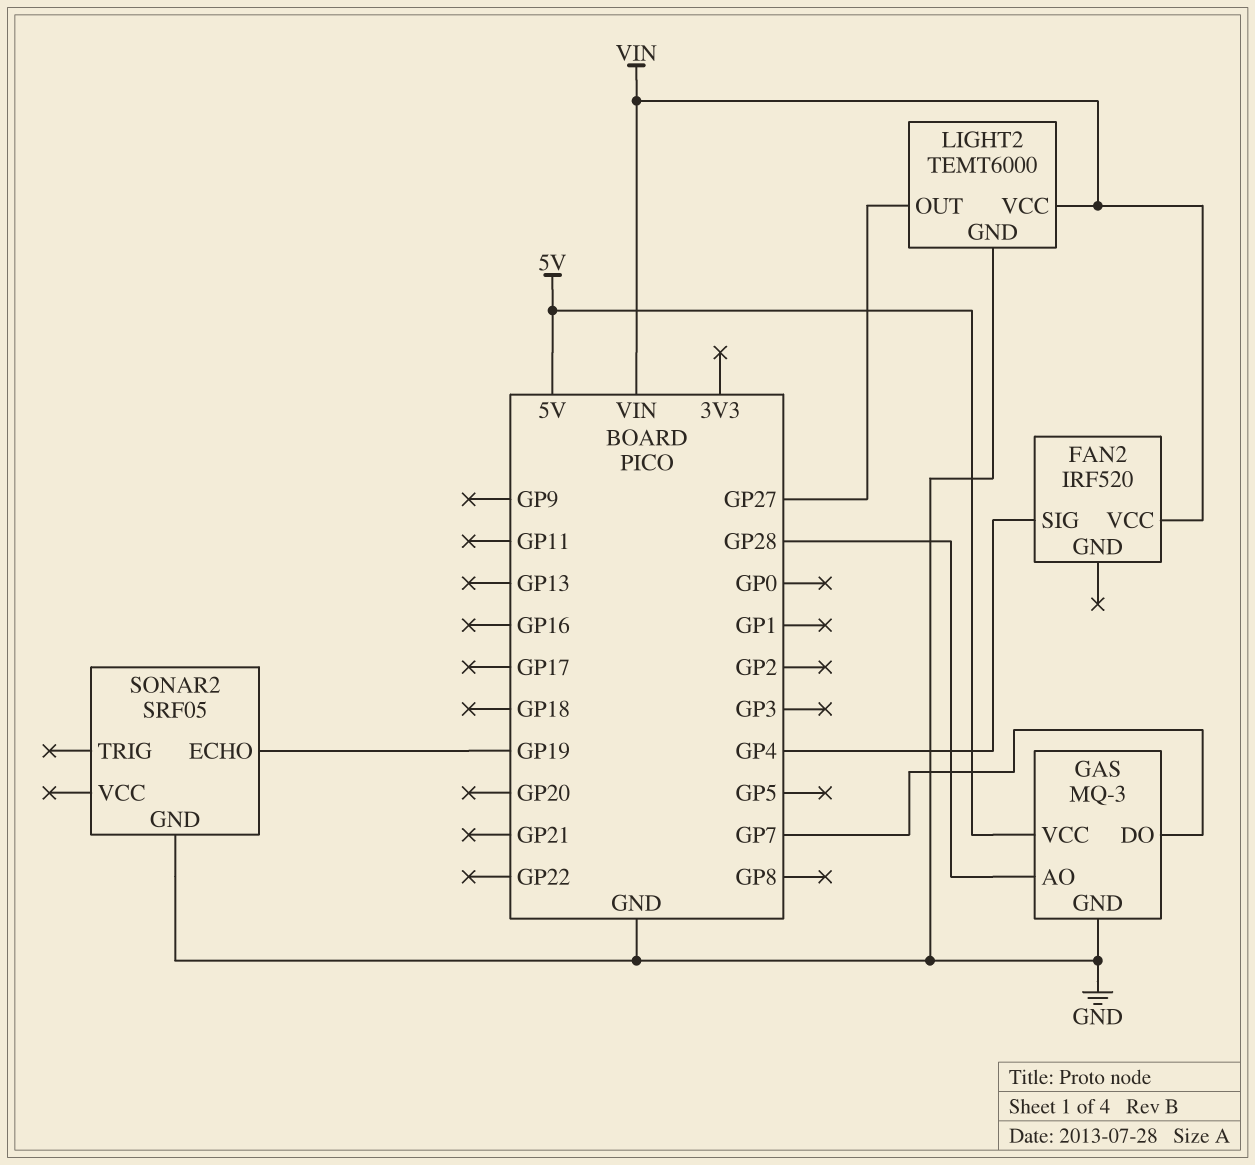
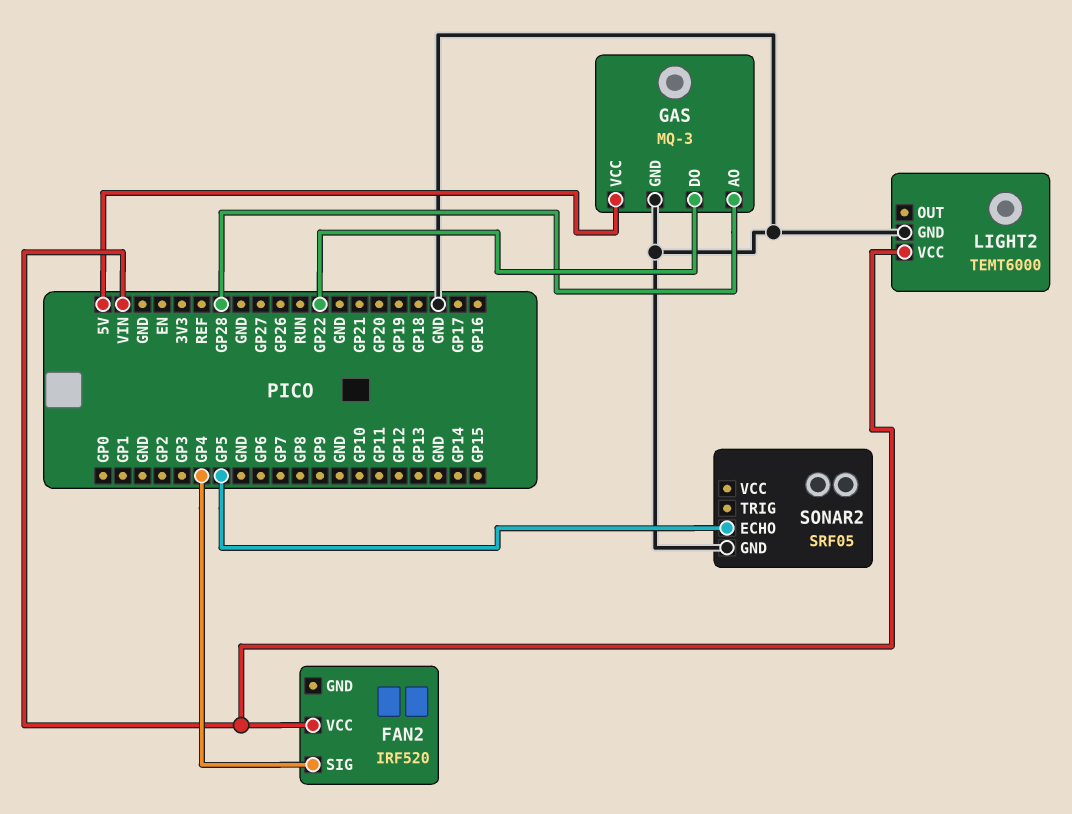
GAS pin DO: GP7 -> GP22
LIGHT2 pin OUT: GP27 -> none
SONAR2 pin ECHO: GP19 -> GP5

